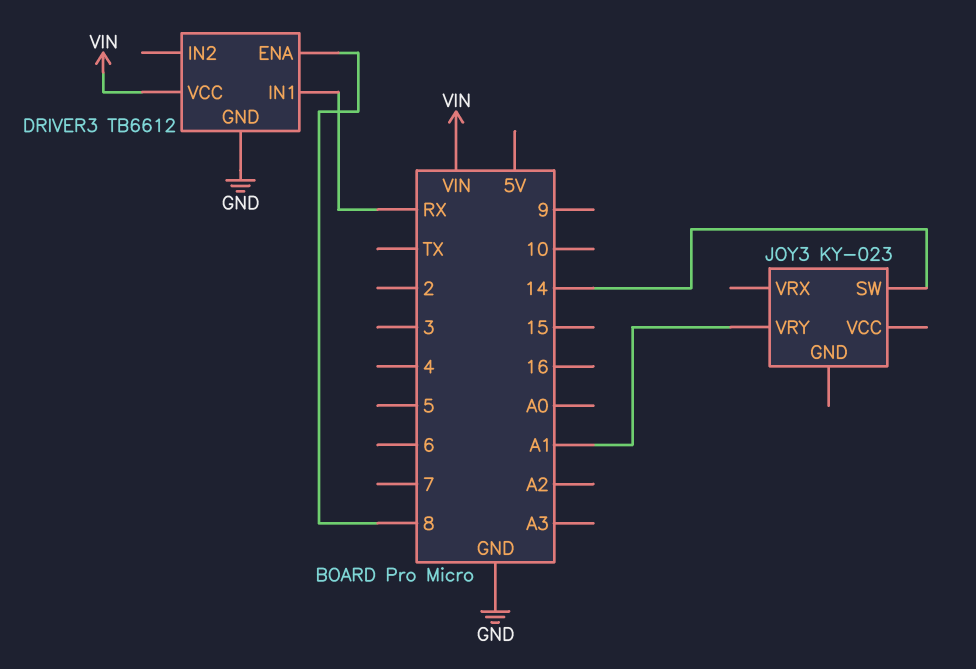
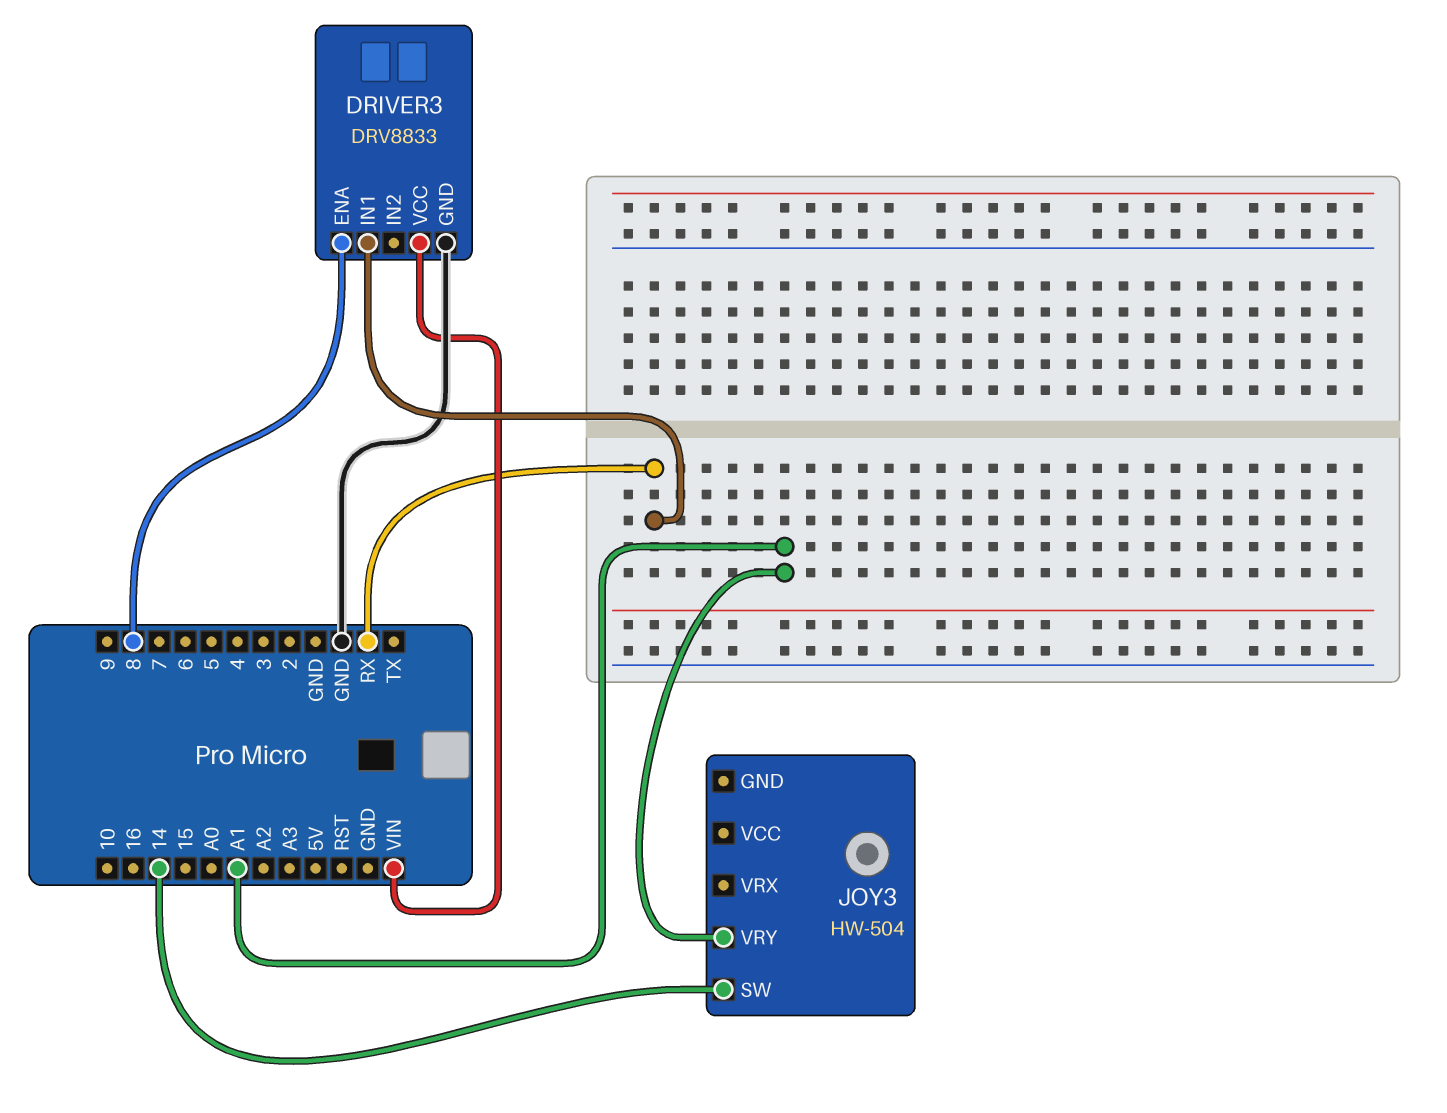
DRIVER3: TB6612 -> DRV8833
JOY3: KY-023 -> HW-504

